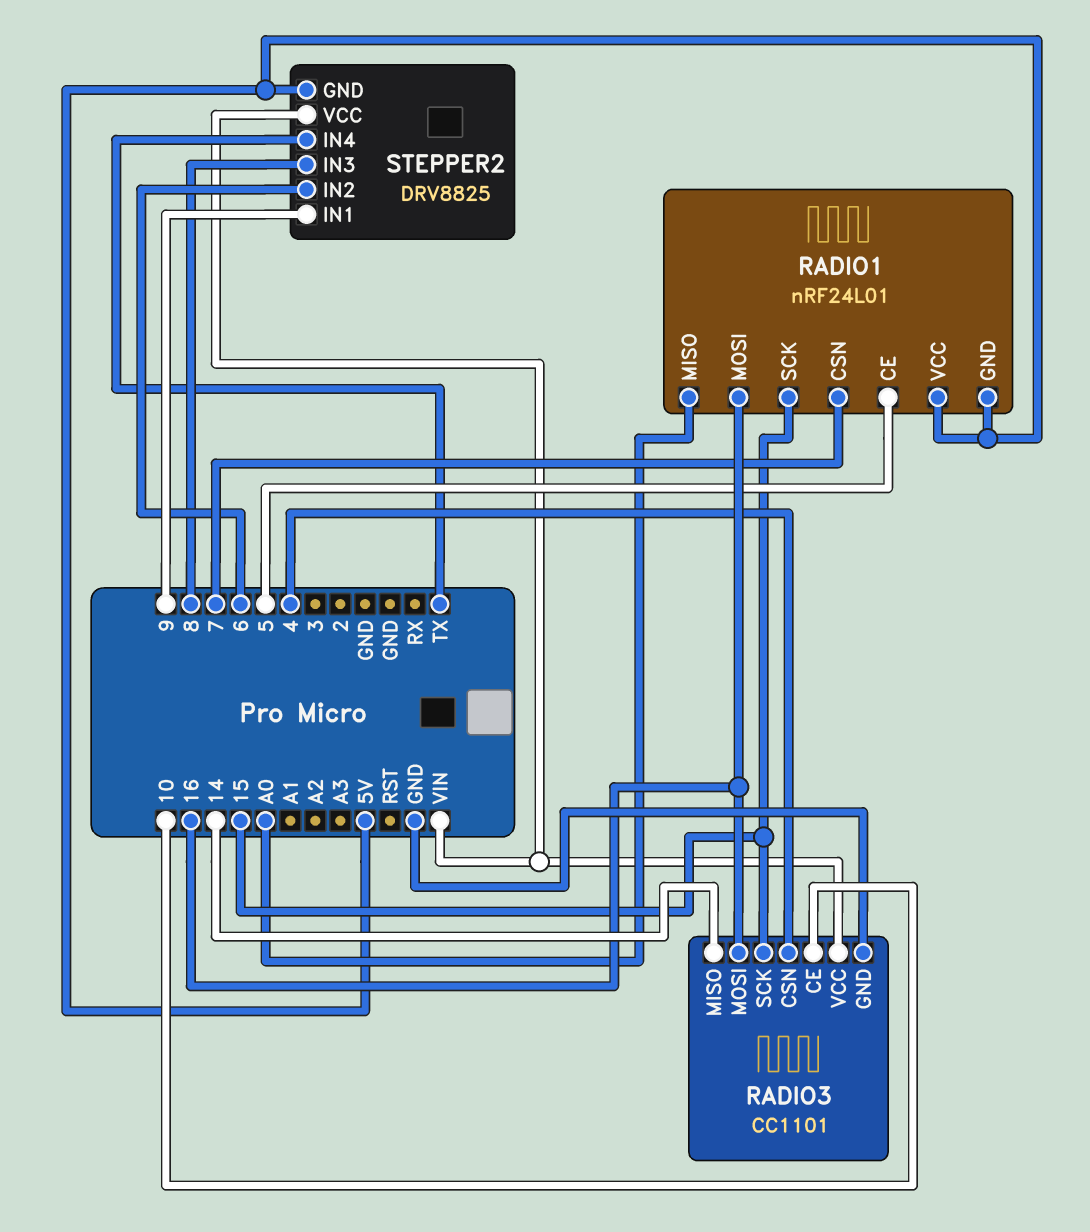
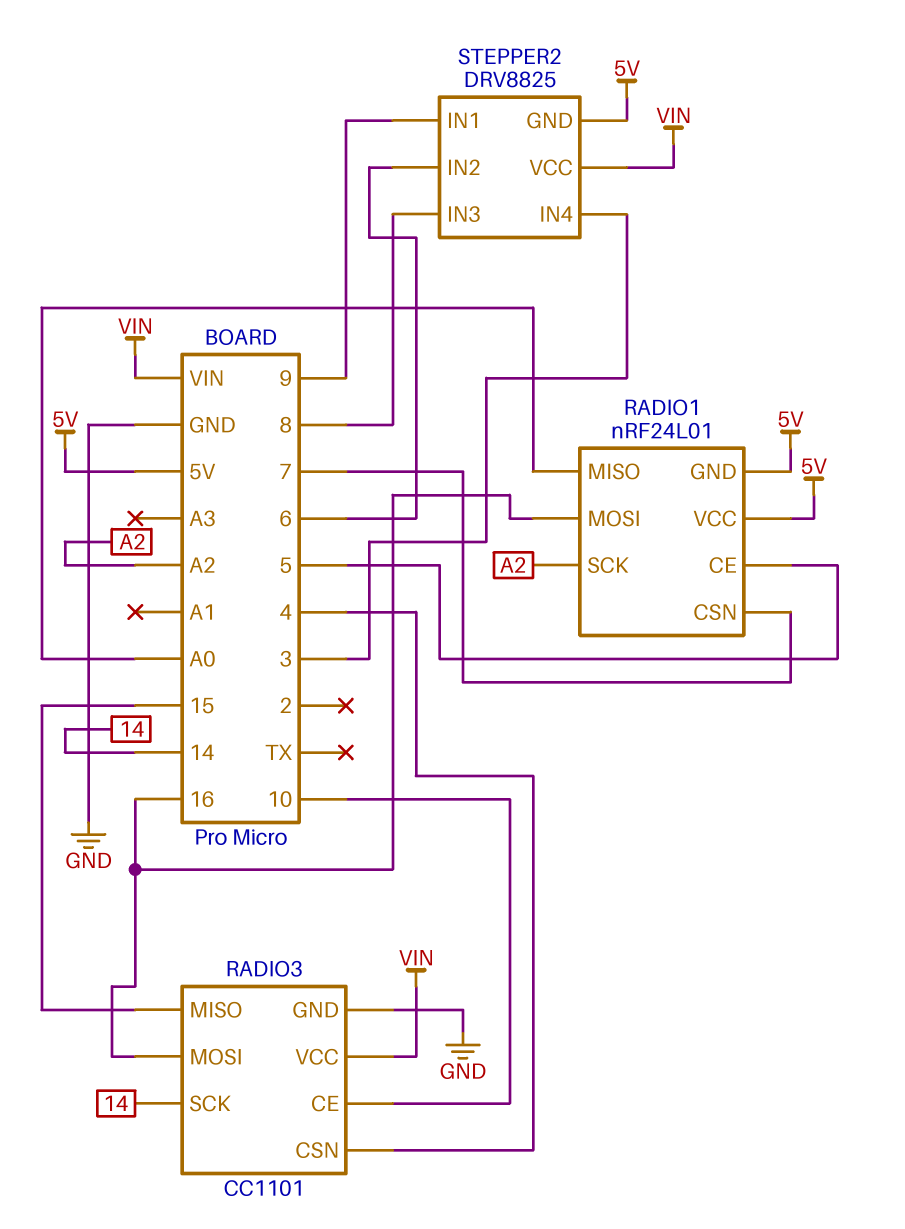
RADIO1 pin SCK: 15 -> A2
RADIO3 pin MISO: 14 -> 15
RADIO3 pin SCK: 15 -> 14
STEPPER2 pin IN4: TX -> 3

